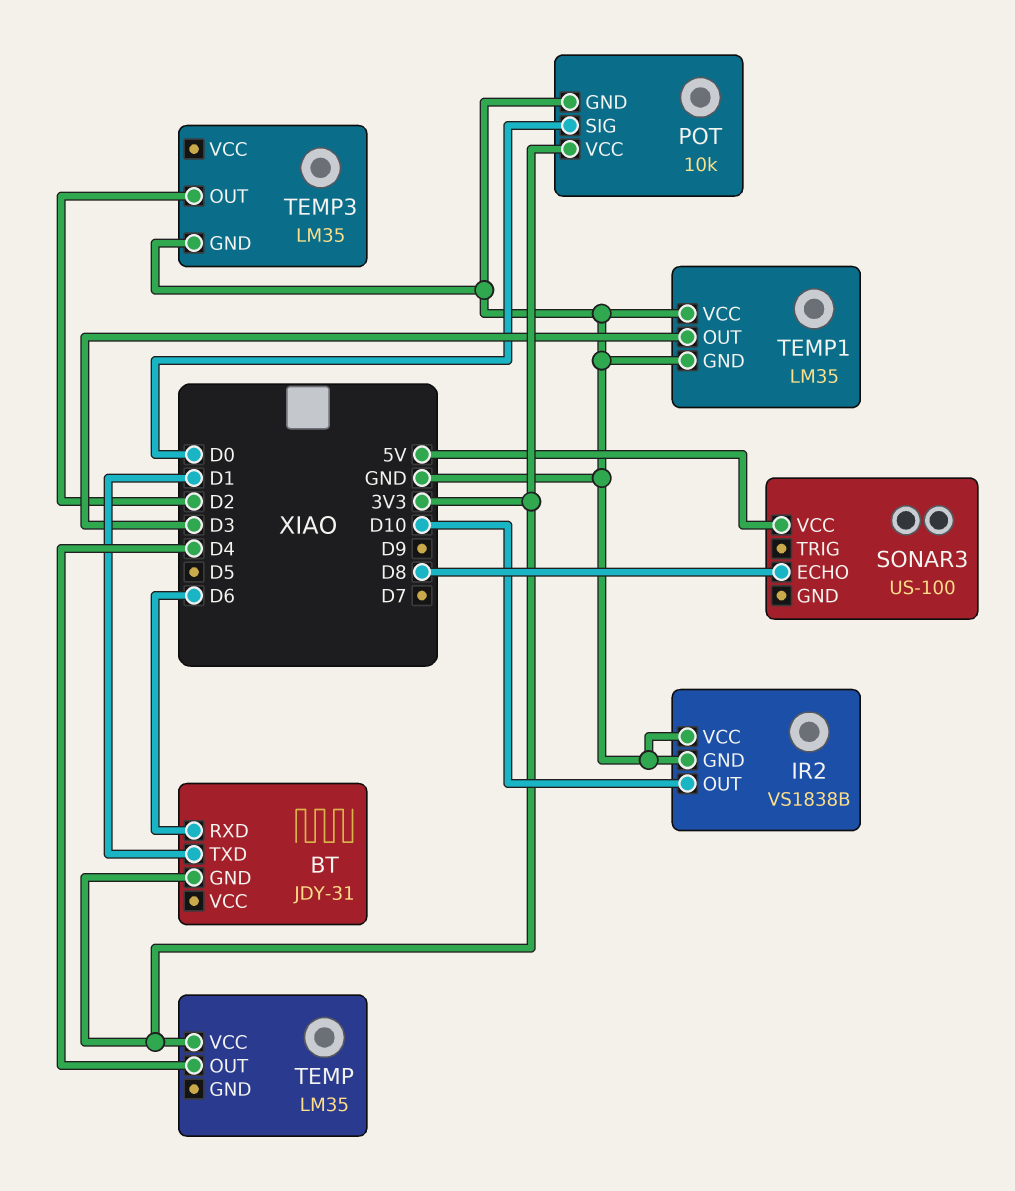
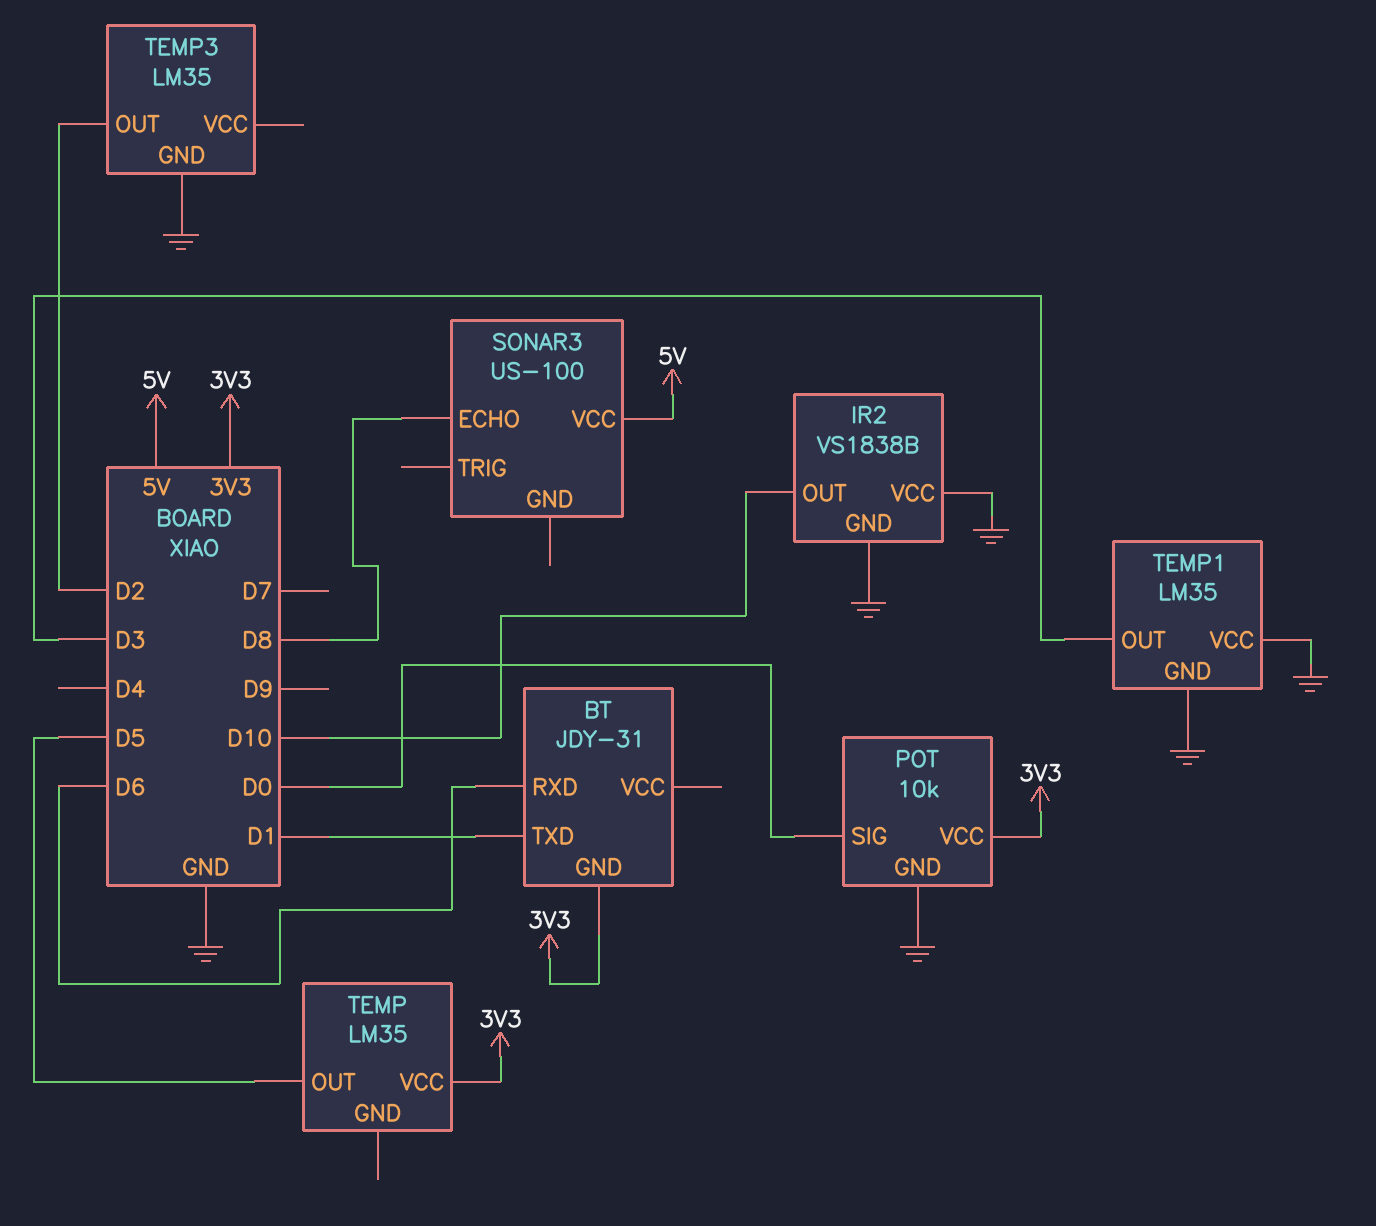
TEMP pin OUT: D4 -> D5

